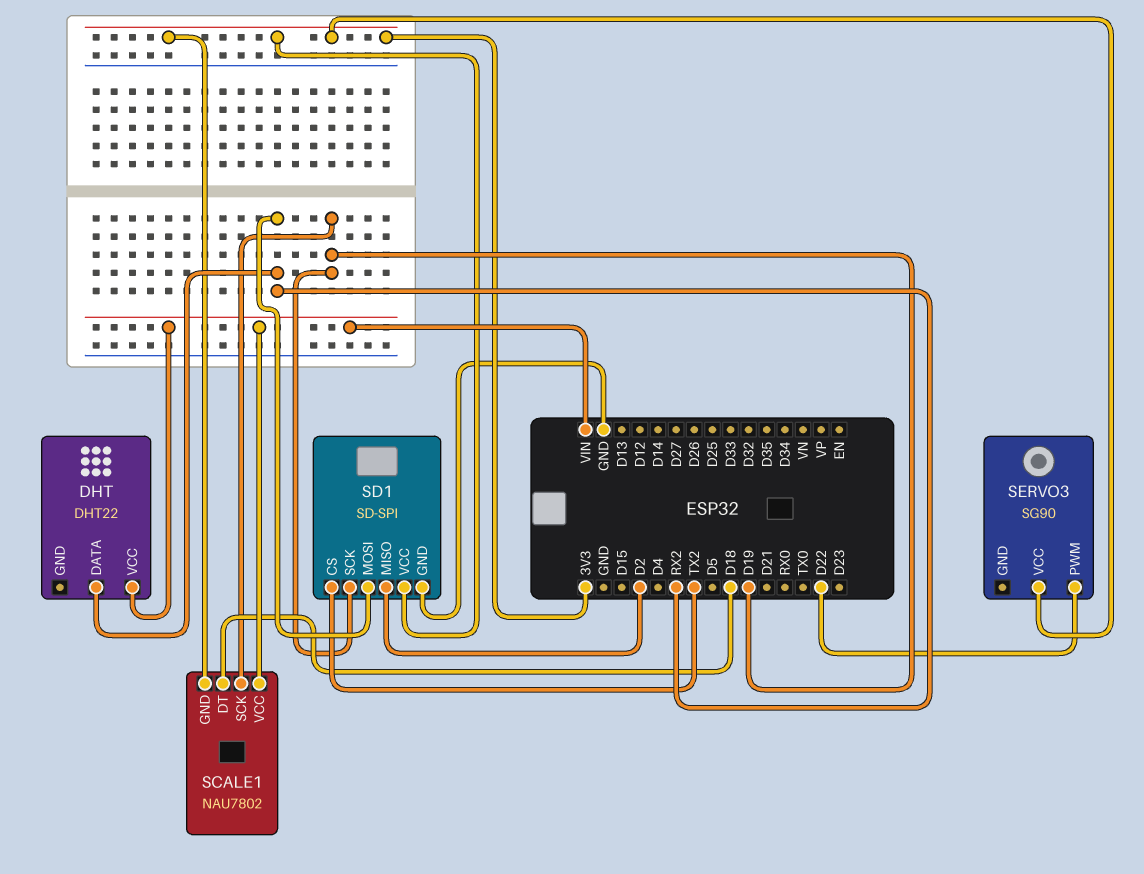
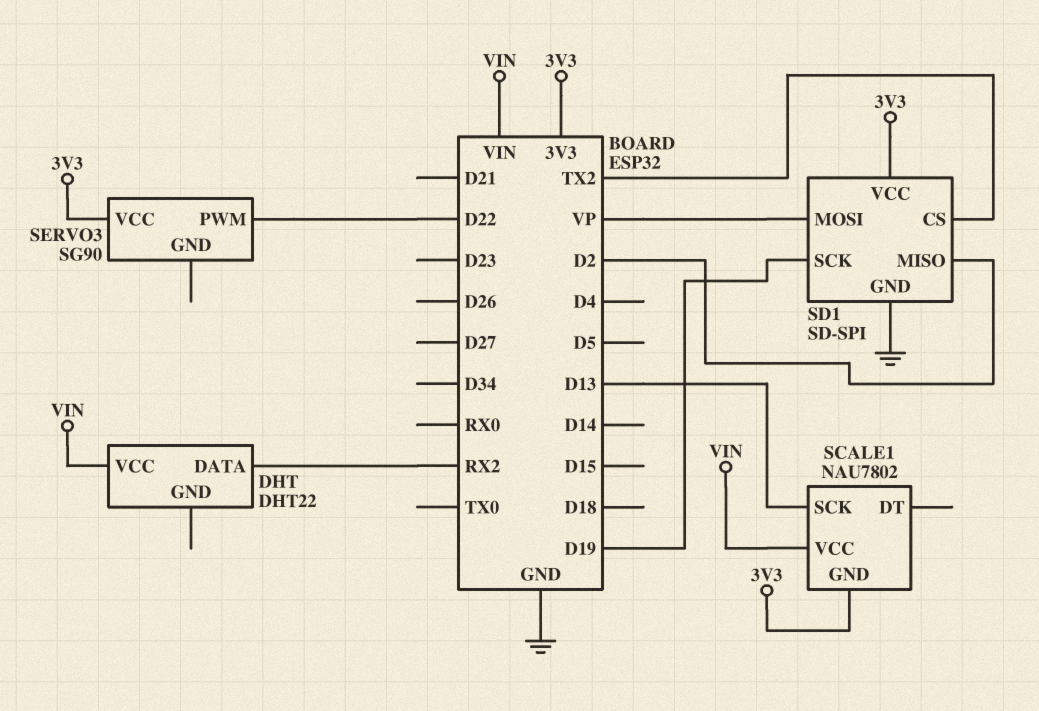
SCALE1 pin DT: D18 -> none
SCALE1 pin SCK: D19 -> D13
SD1 pin MOSI: RX2 -> VP

